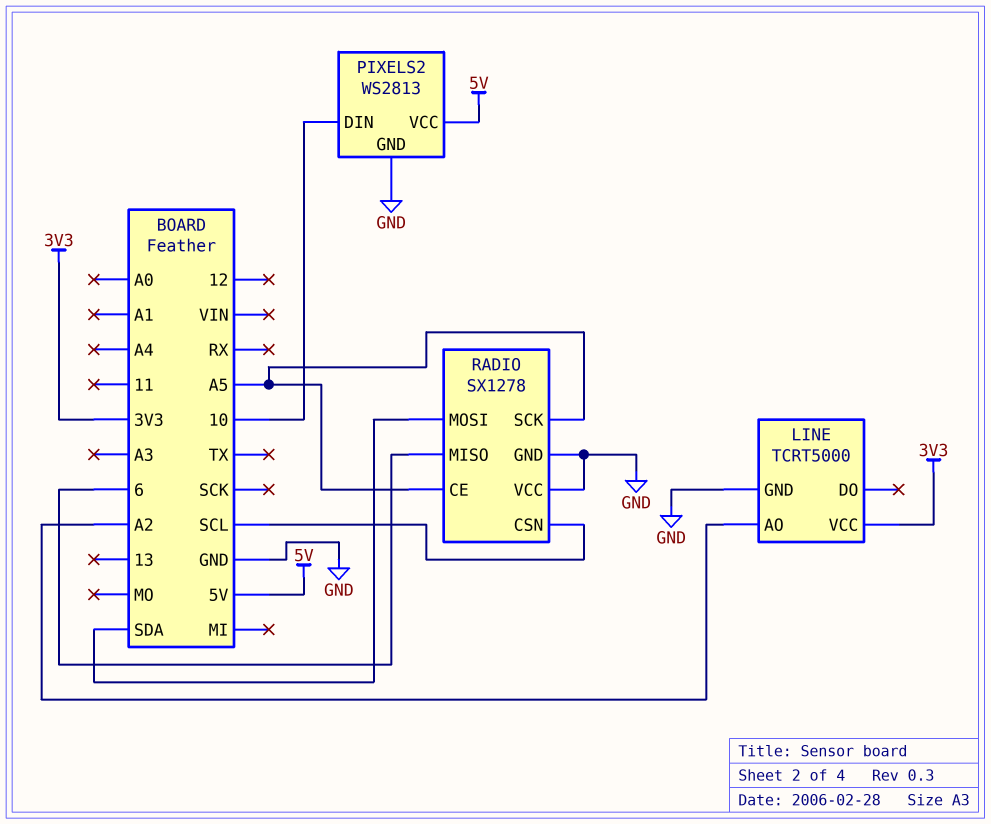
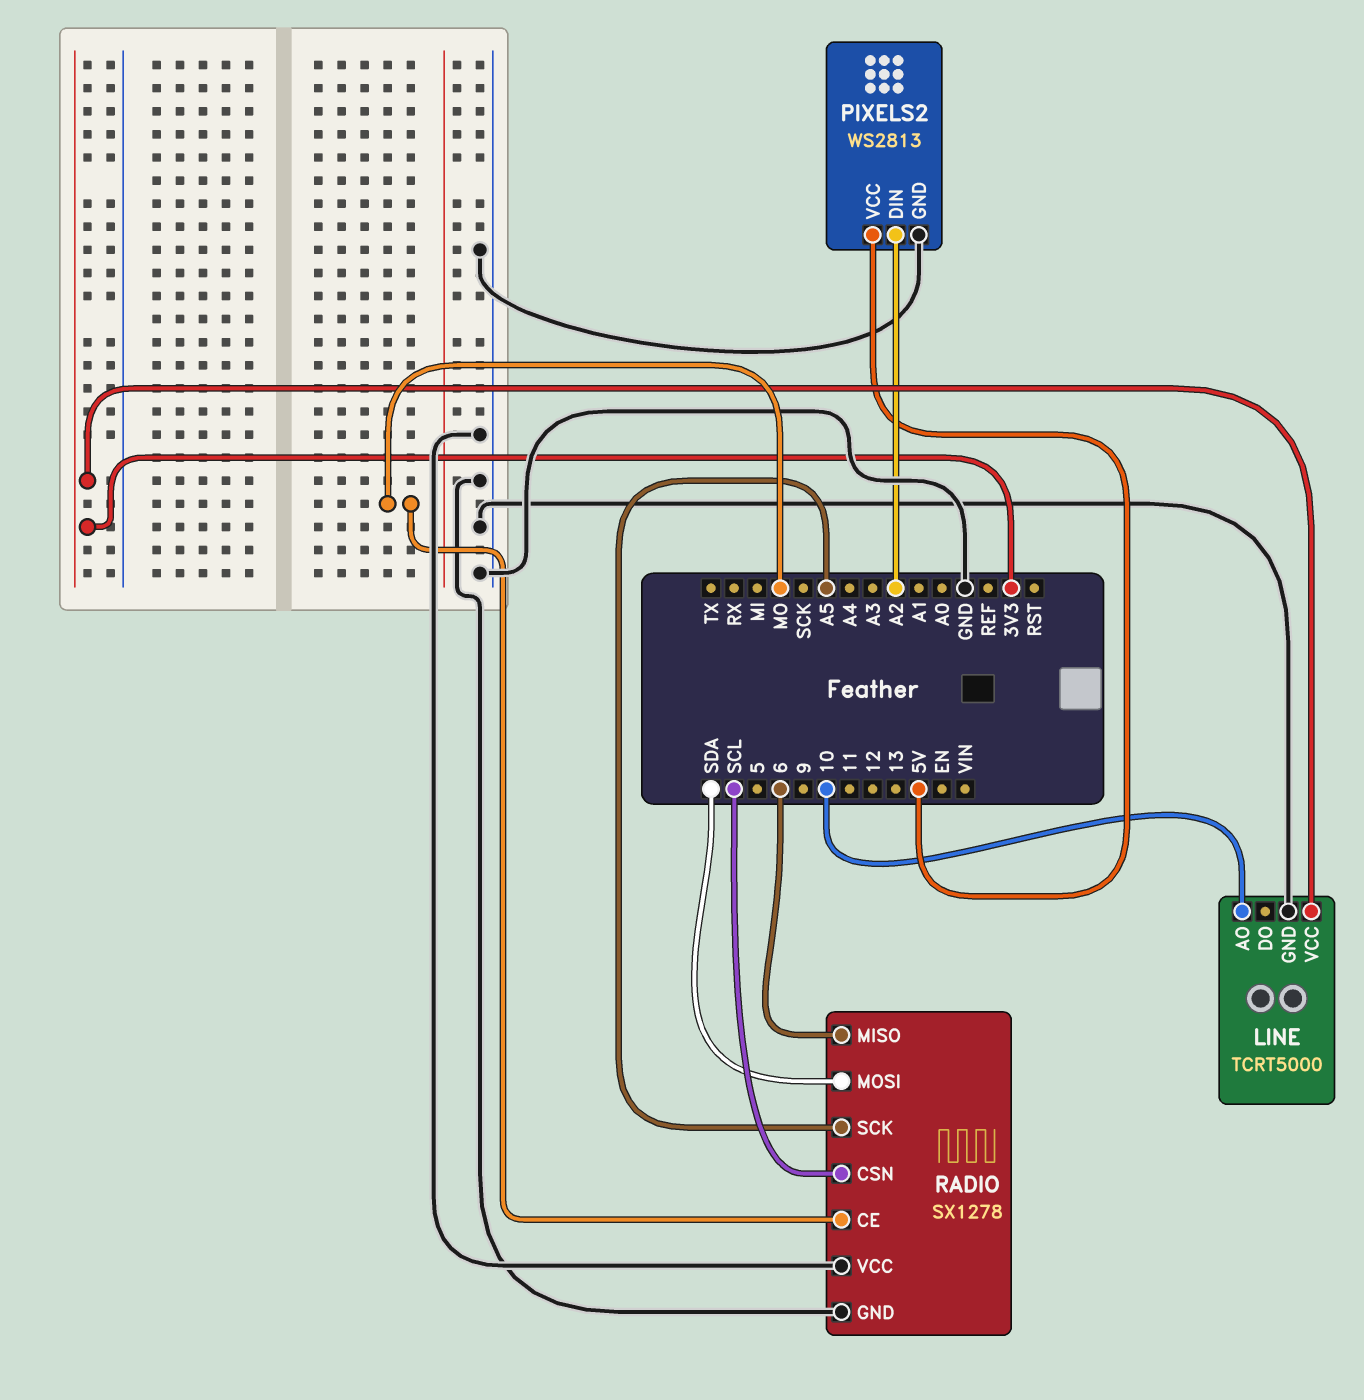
LINE pin AO: A2 -> 10
PIXELS2 pin DIN: 10 -> A2
RADIO pin CE: A5 -> MO

